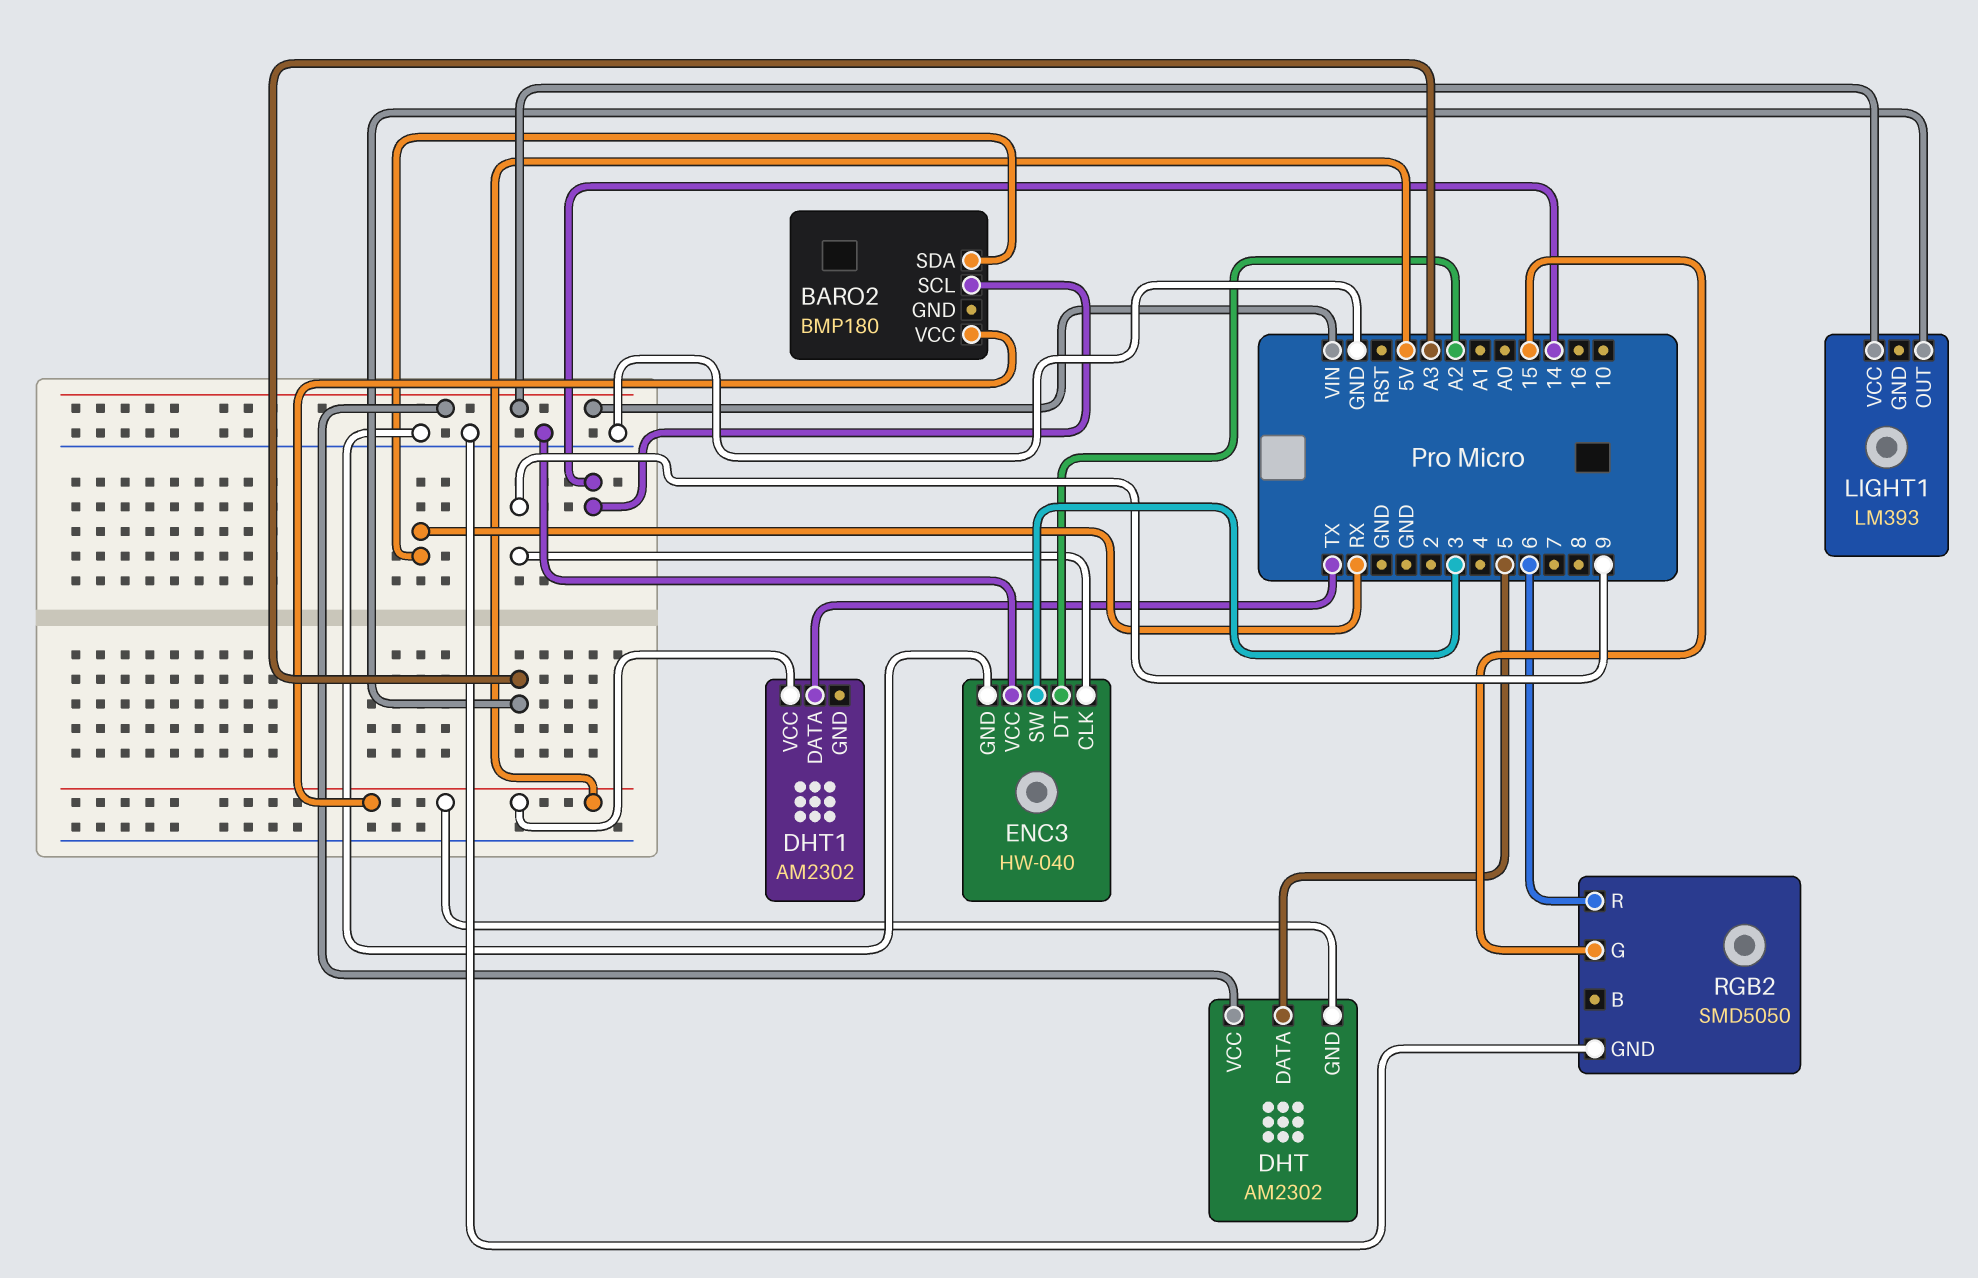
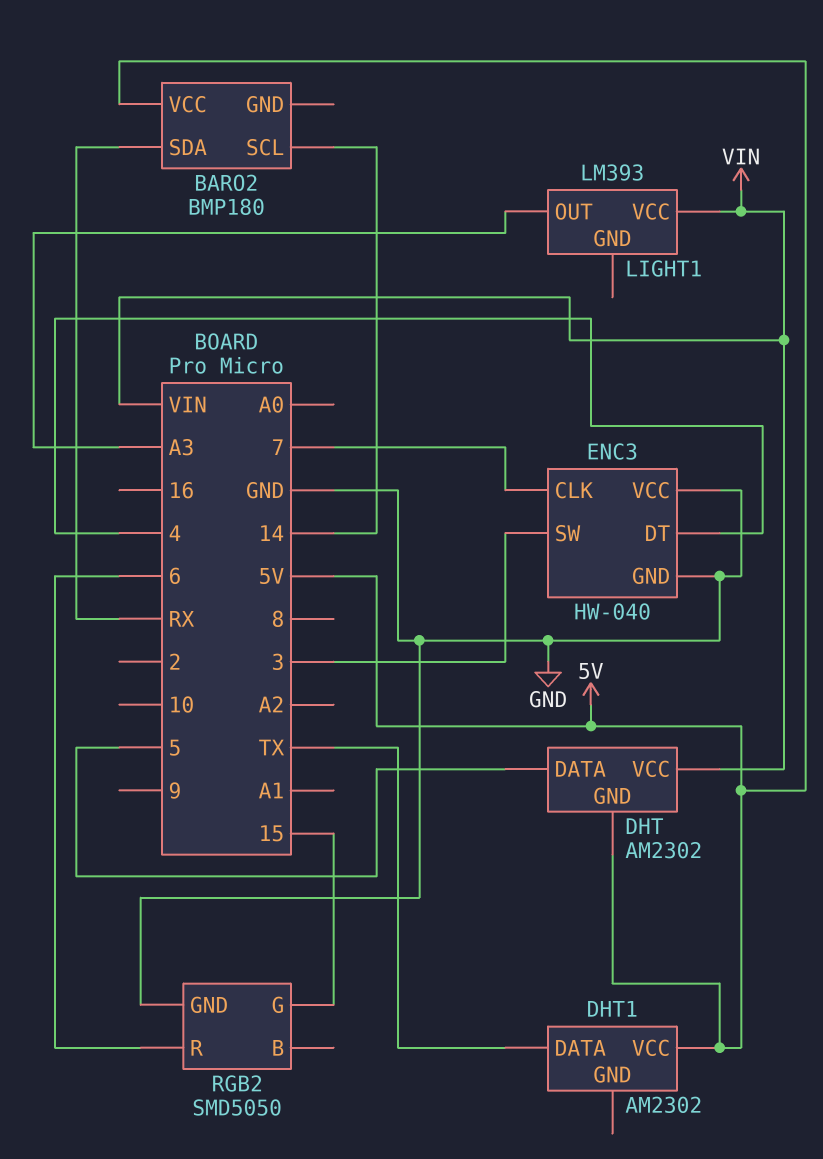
ENC3 pin CLK: 9 -> 7
ENC3 pin DT: A2 -> 4

